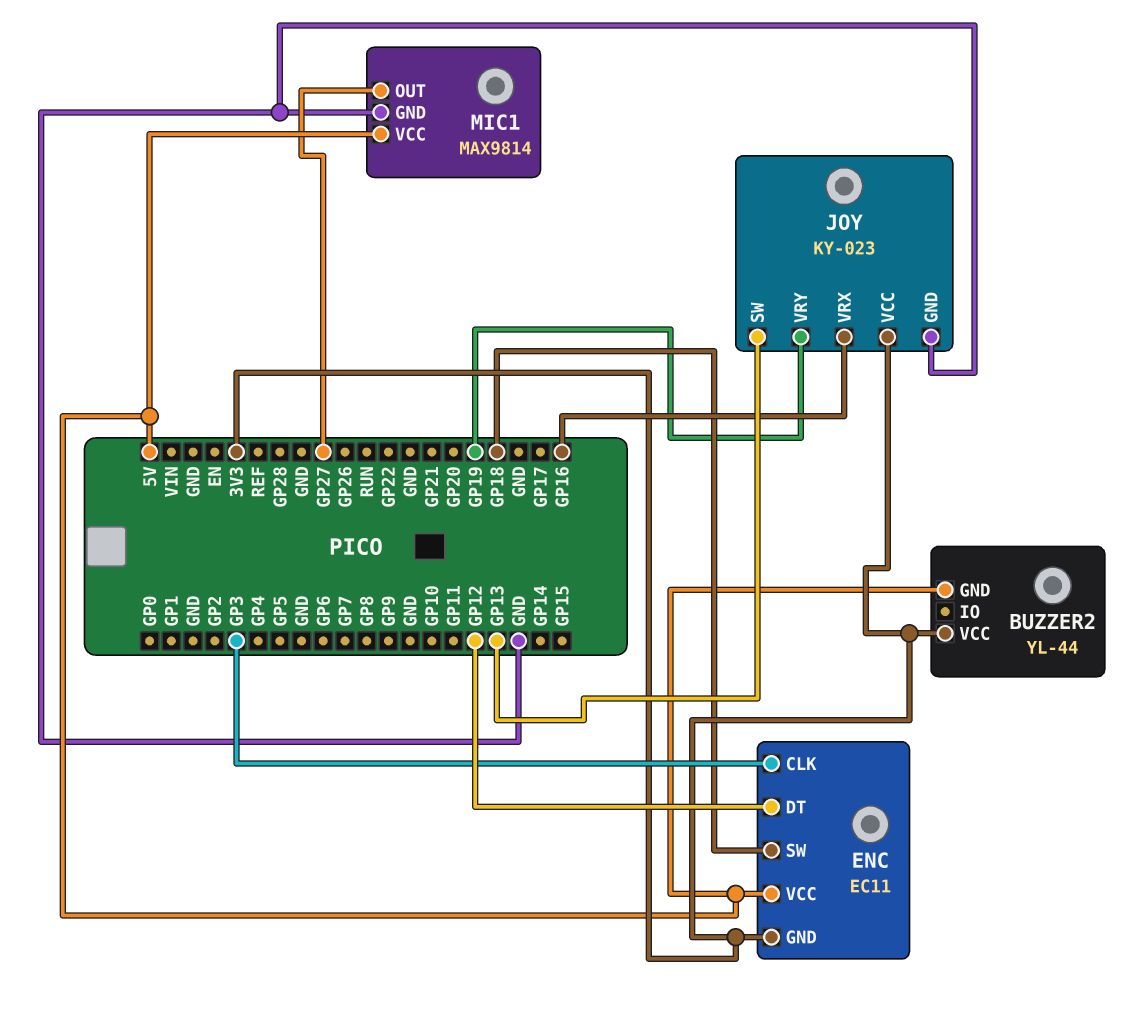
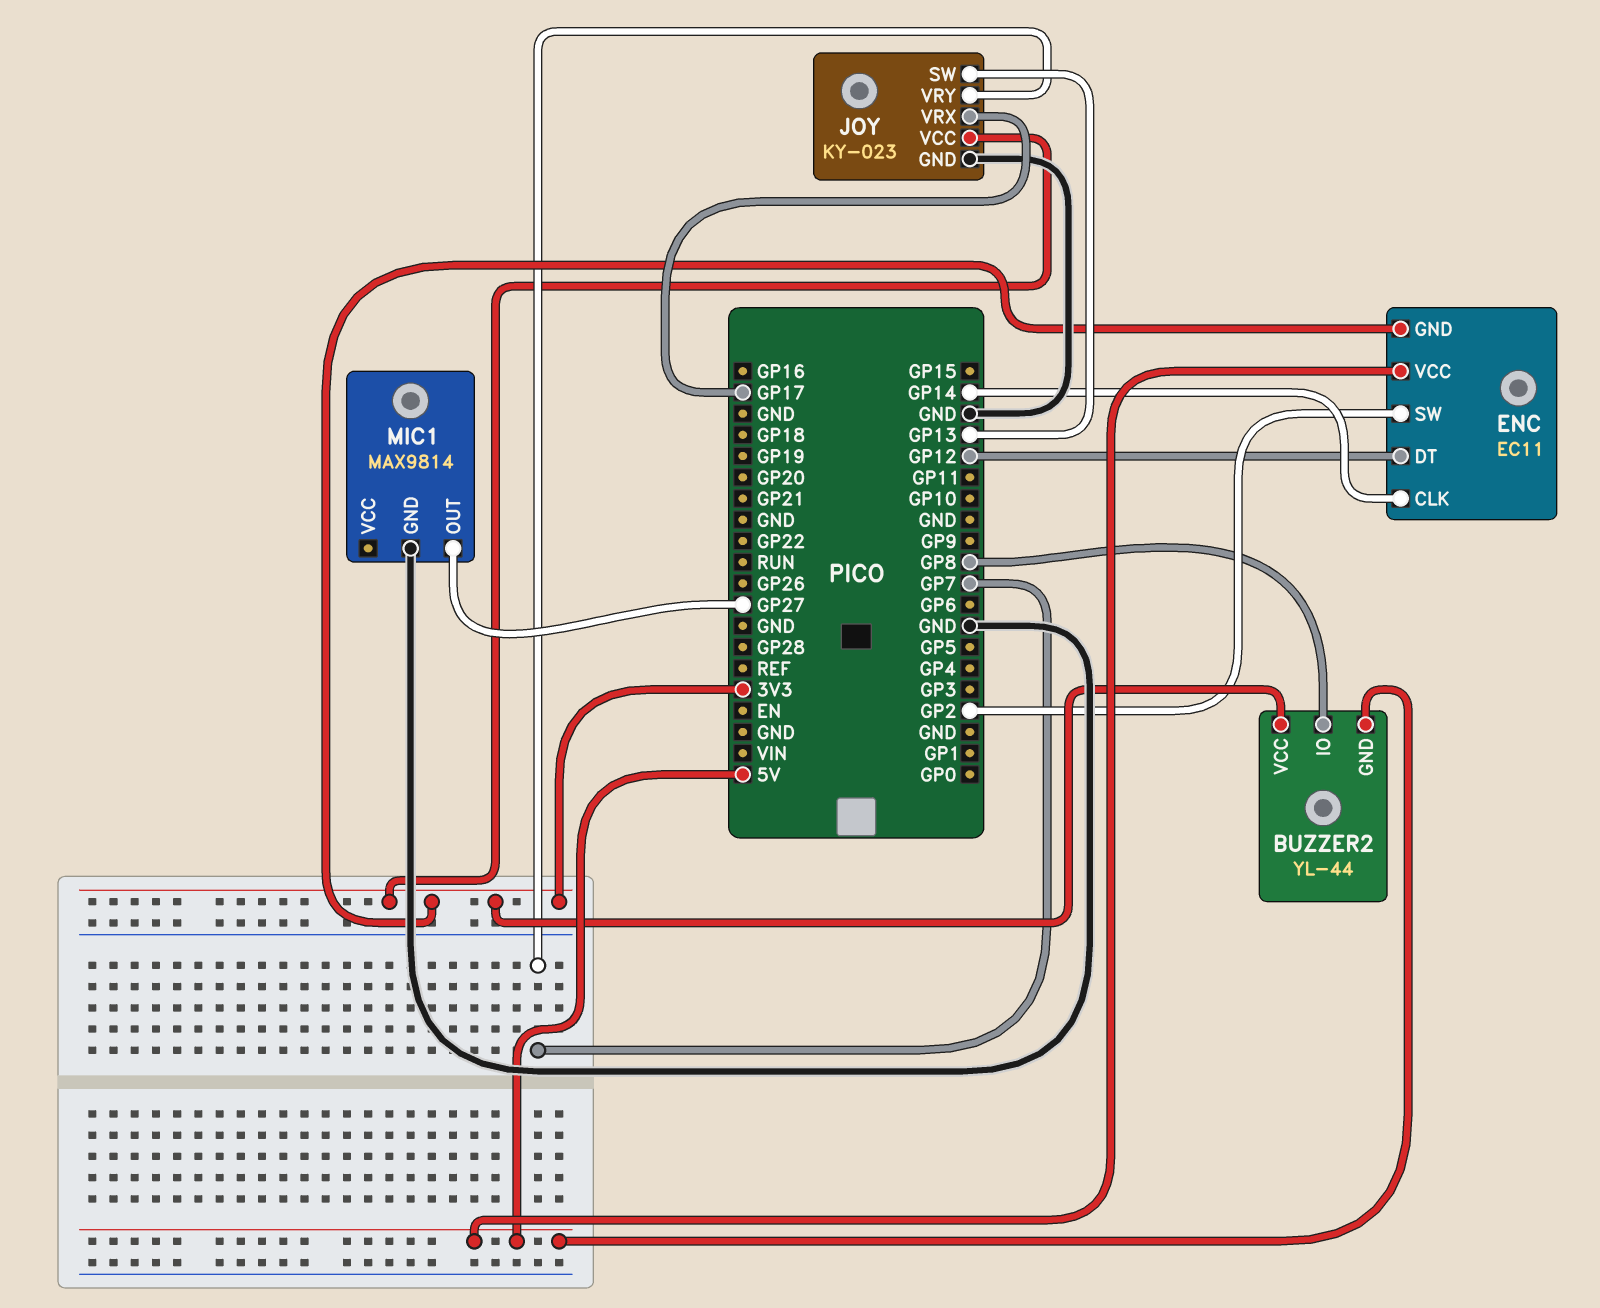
BUZZER2 pin IO: none -> GP8
ENC pin CLK: GP3 -> GP14
ENC pin SW: GP18 -> GP2
JOY pin VRX: GP16 -> GP17
JOY pin VRY: GP19 -> GP7
MIC1 pin VCC: 5V -> none

